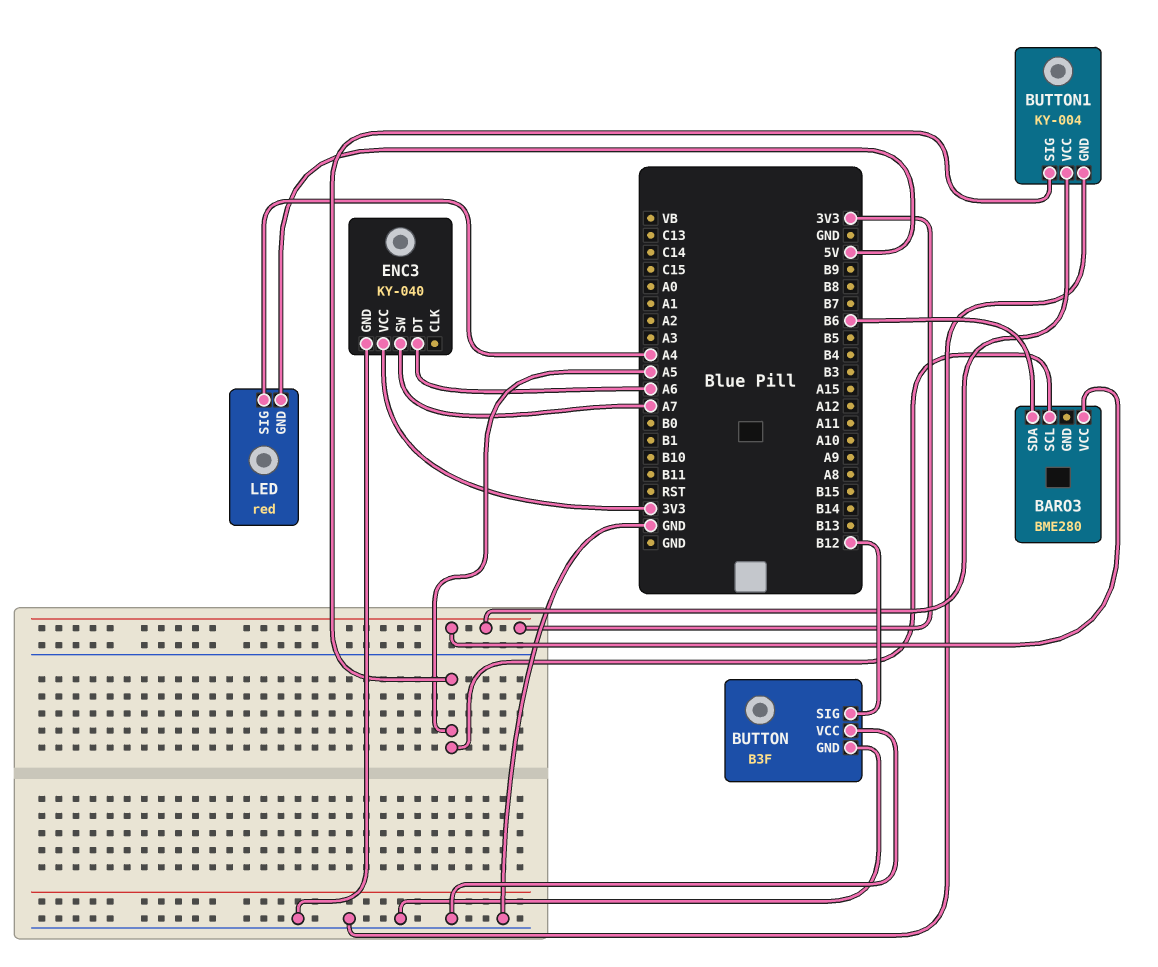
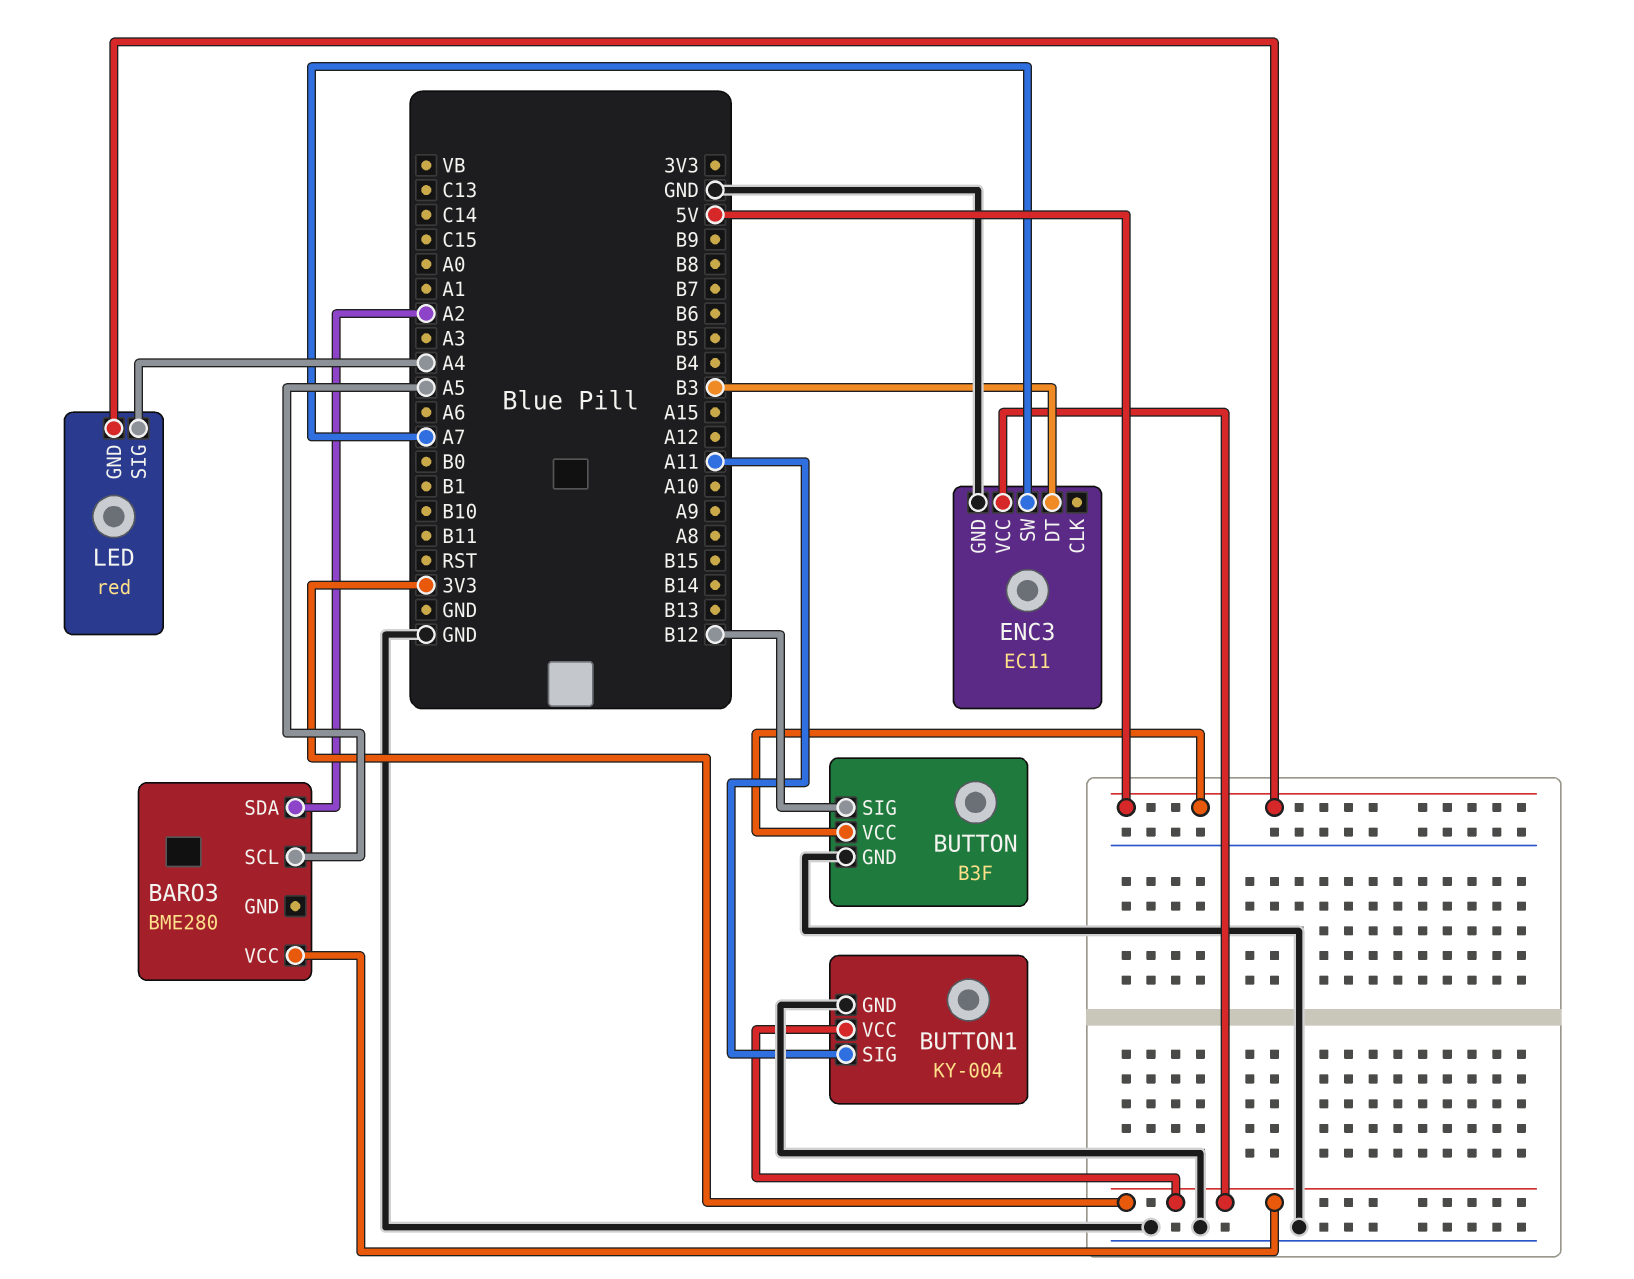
BARO3 pin SDA: B6 -> A2
BUTTON pin VCC: GND -> 5V
BUTTON1 pin SIG: A5 -> A11
ENC3: KY-040 -> EC11
ENC3 pin DT: A6 -> B3

